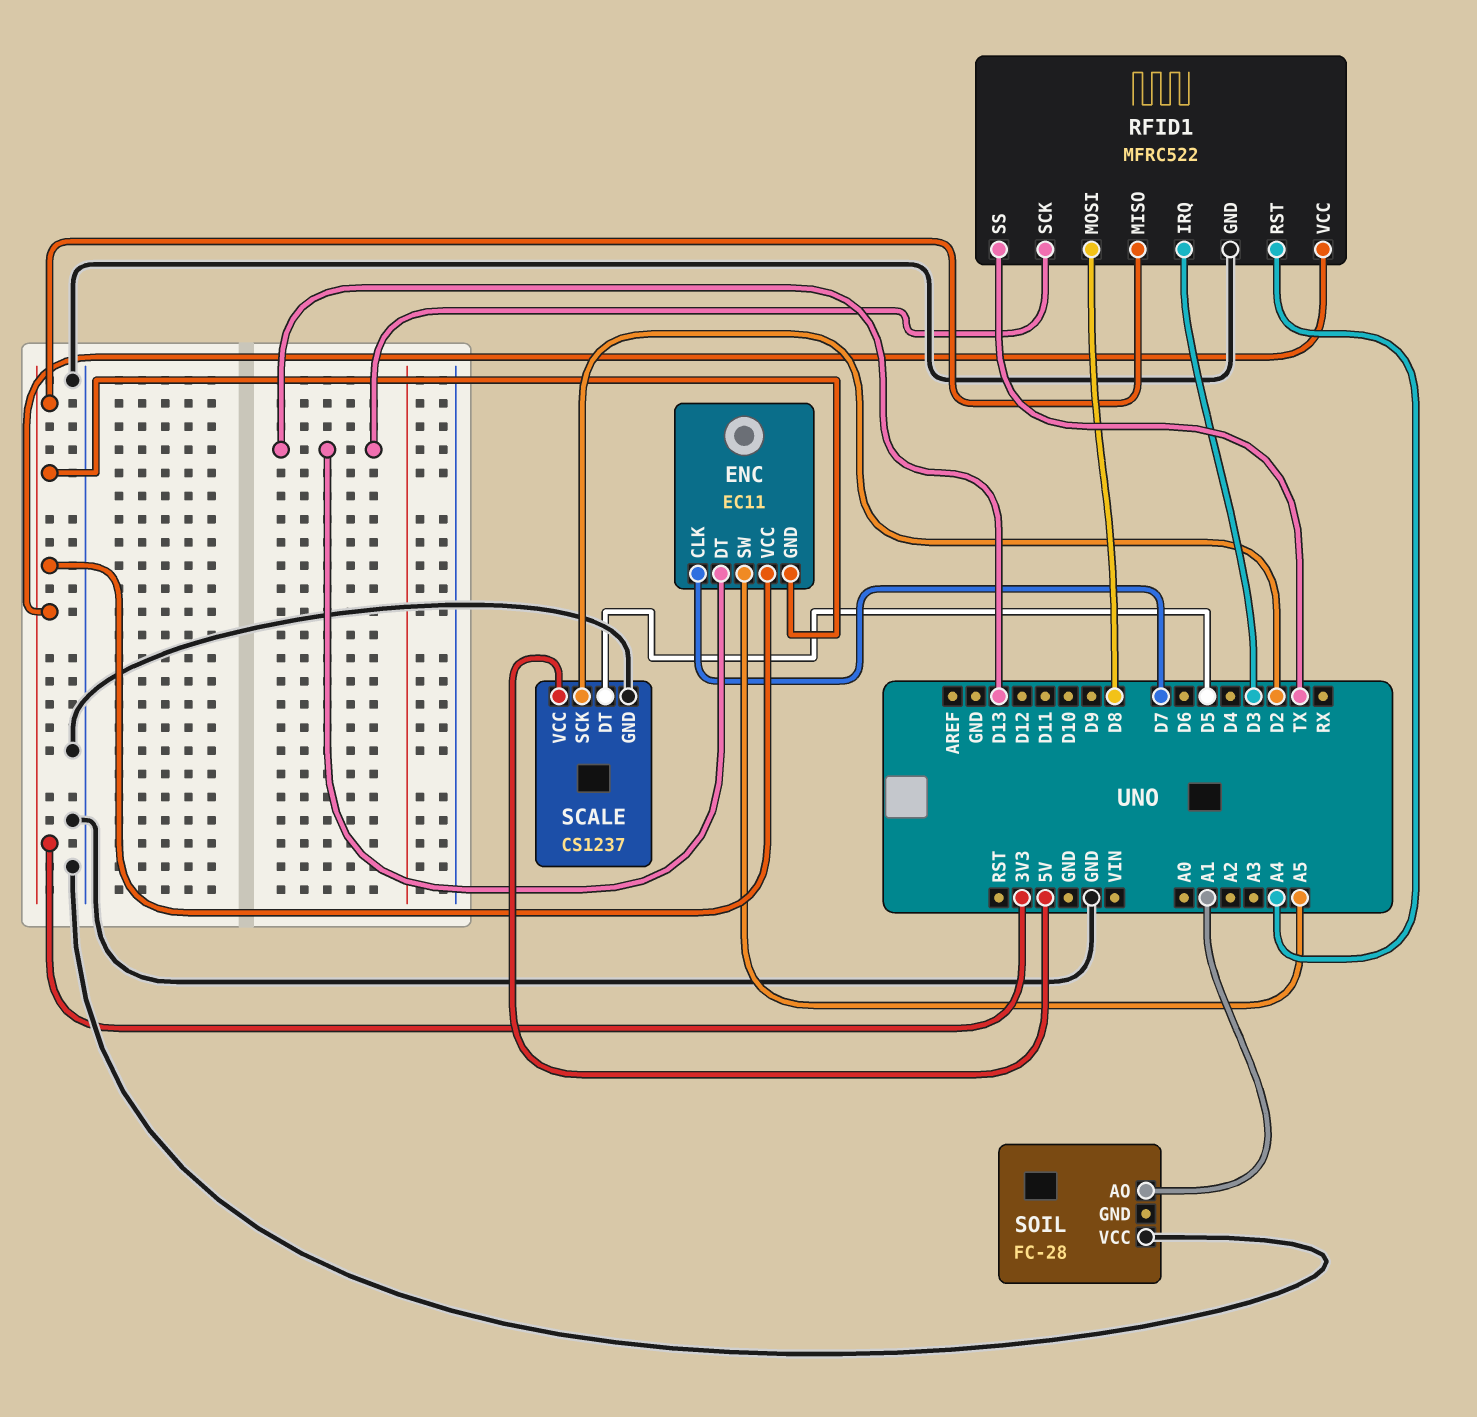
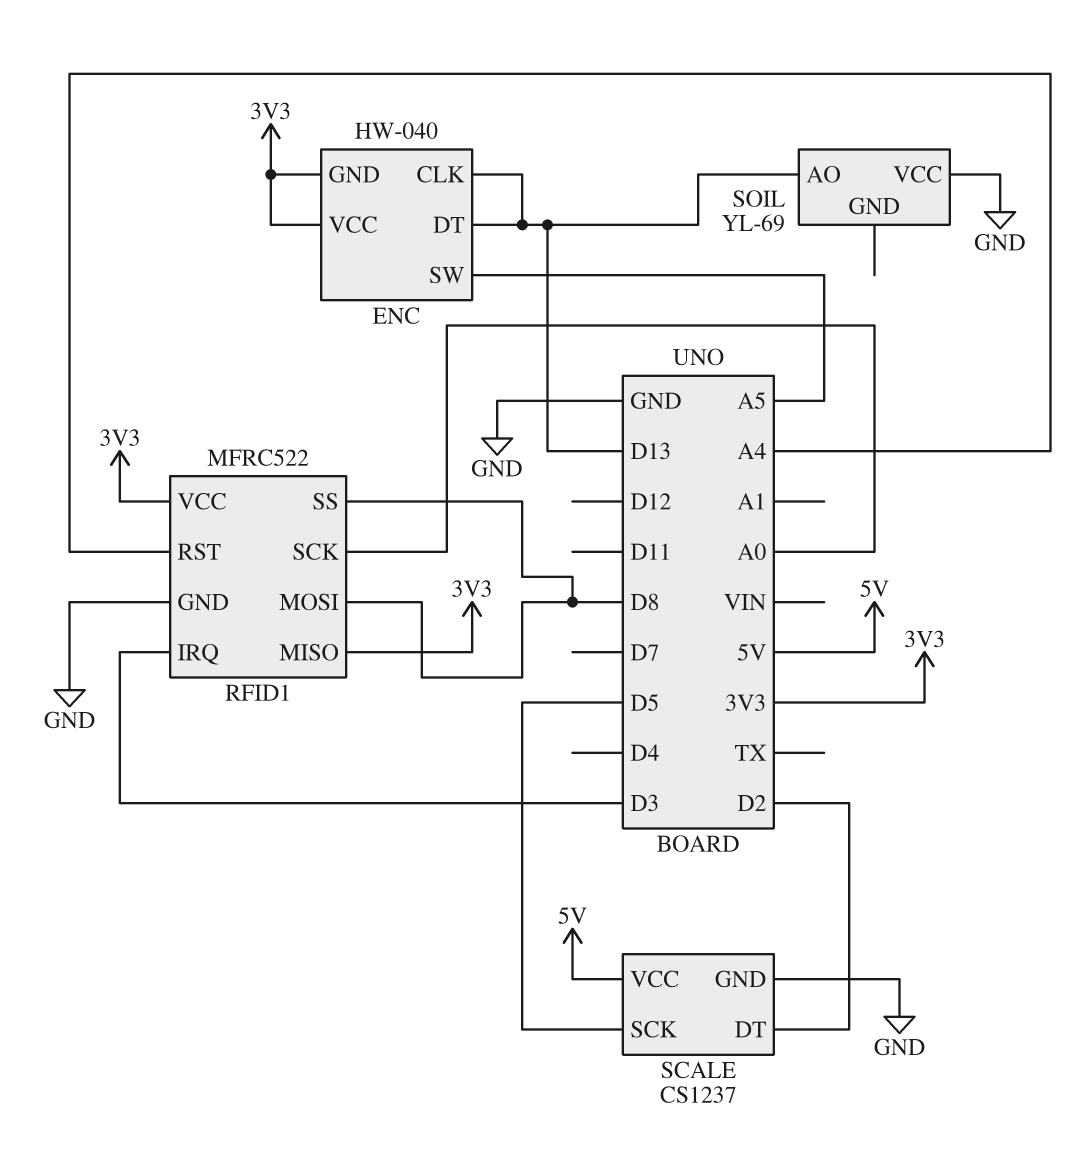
ENC: EC11 -> HW-040
ENC pin CLK: D7 -> D13
RFID1 pin SCK: D13 -> A0
RFID1 pin SS: TX -> D8
SCALE pin DT: D5 -> D2
SCALE pin SCK: D2 -> D5
SOIL: FC-28 -> YL-69
SOIL pin AO: A1 -> D13

